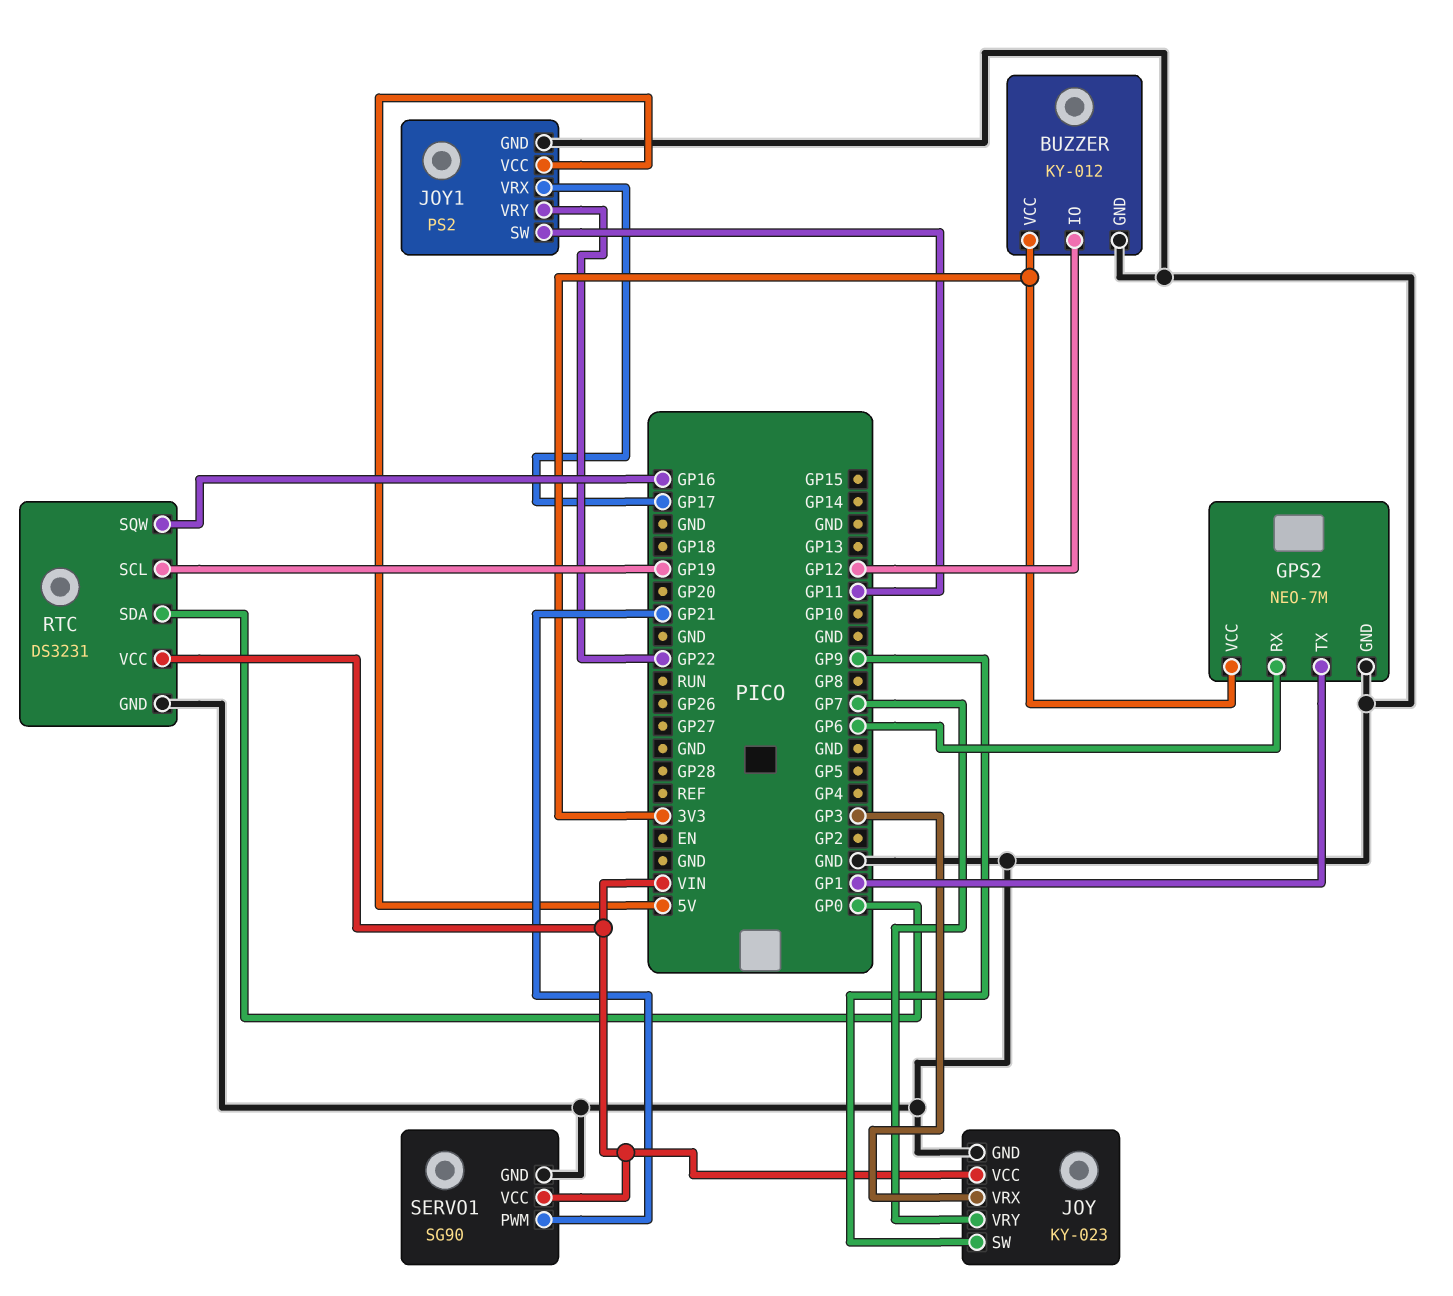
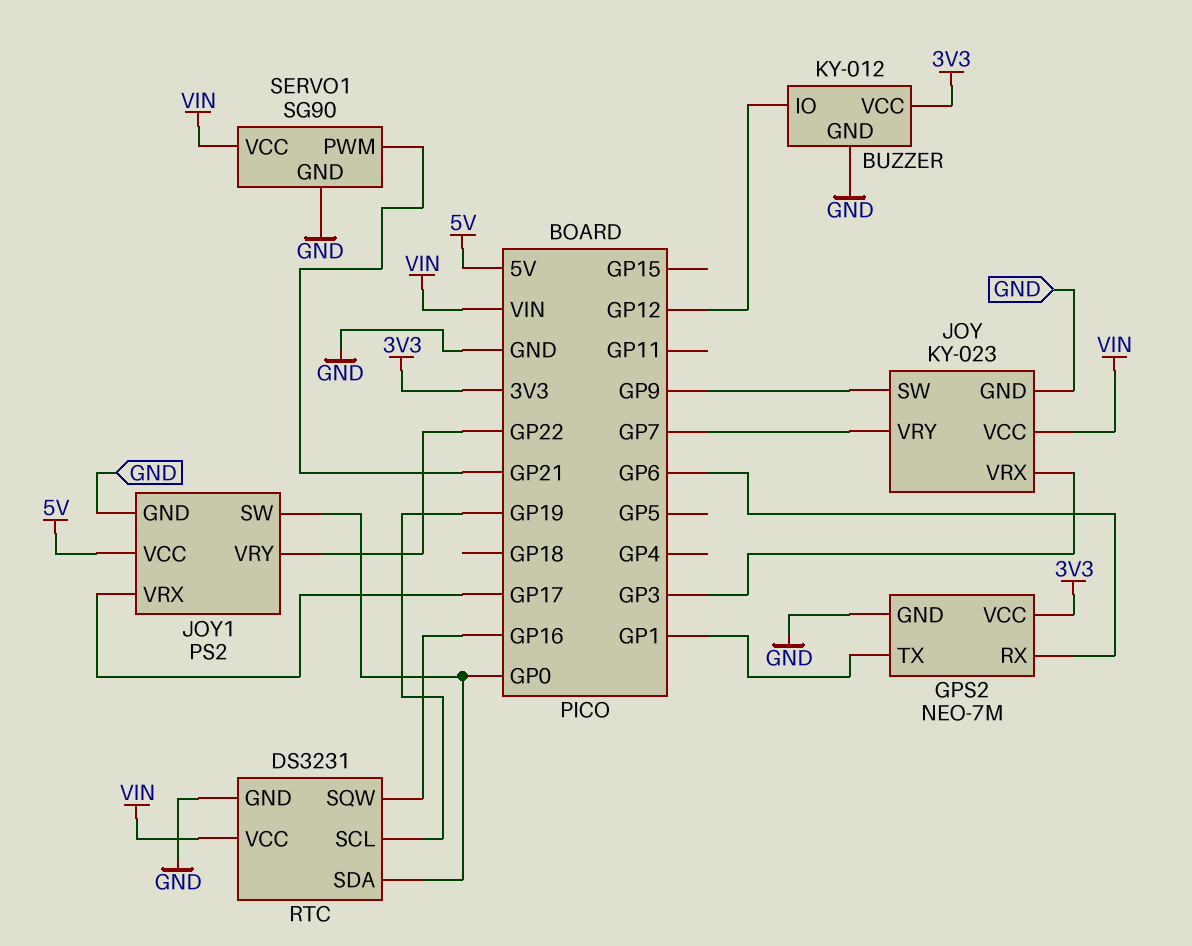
JOY1 pin SW: GP11 -> GP0

